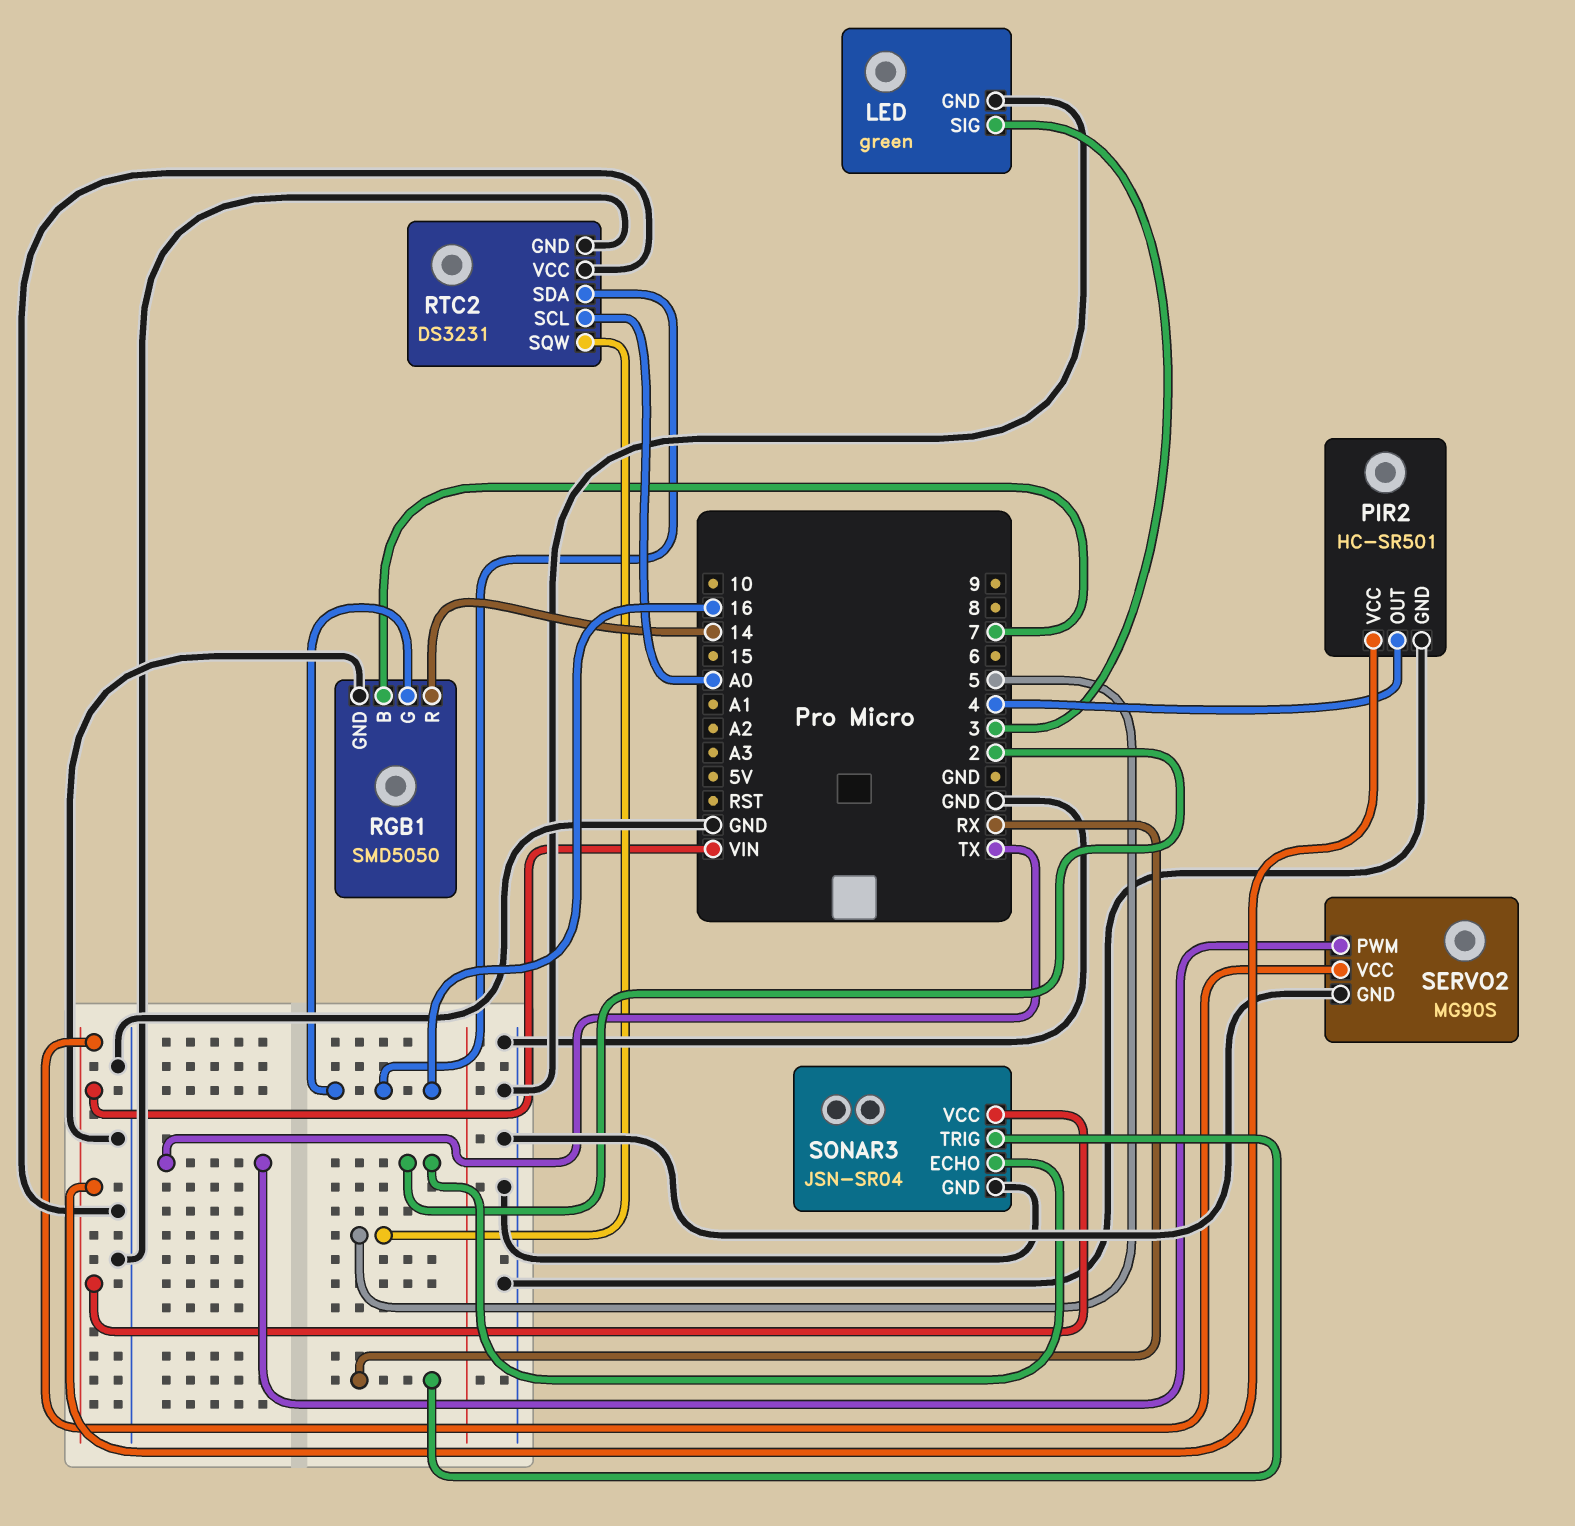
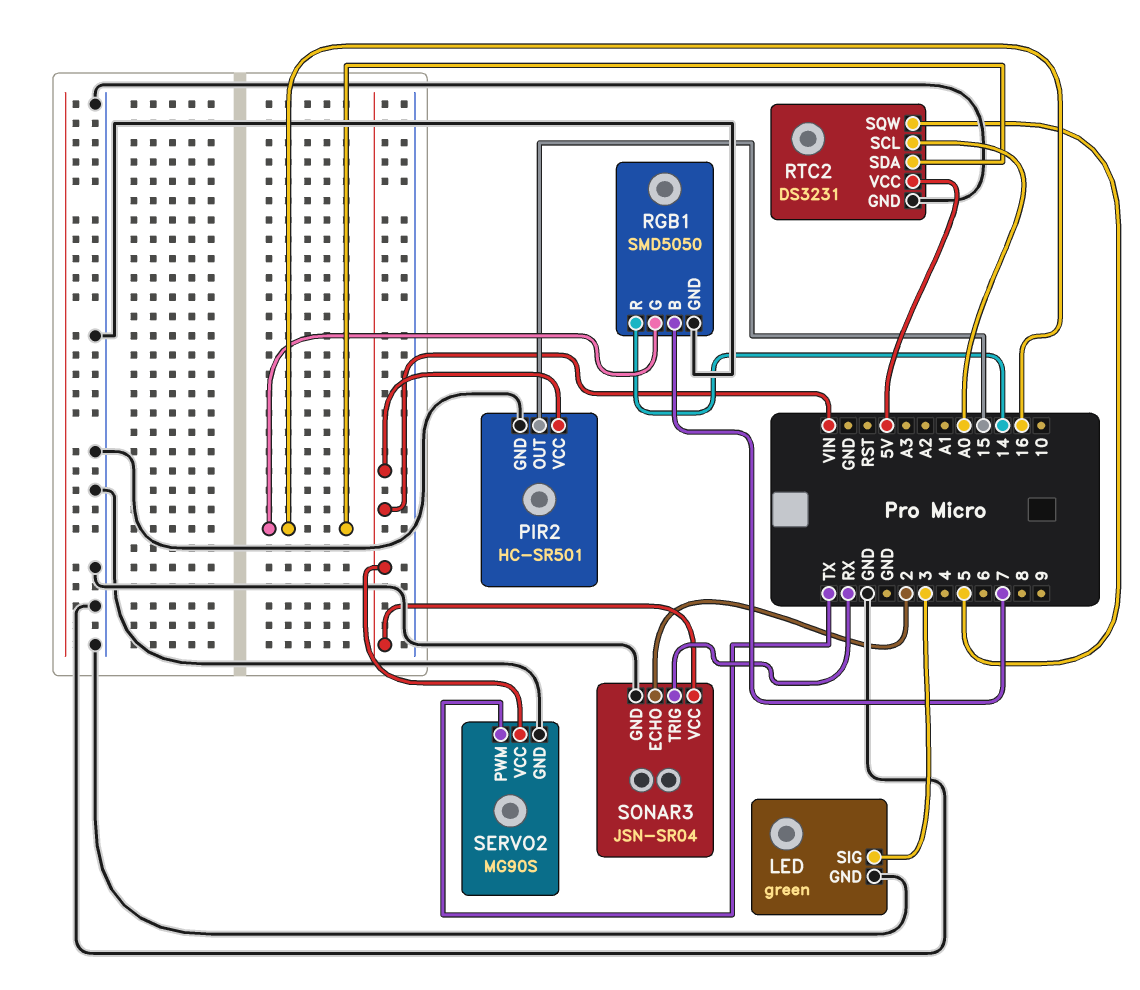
PIR2 pin OUT: 4 -> 15
RTC2 pin VCC: GND -> 5V

